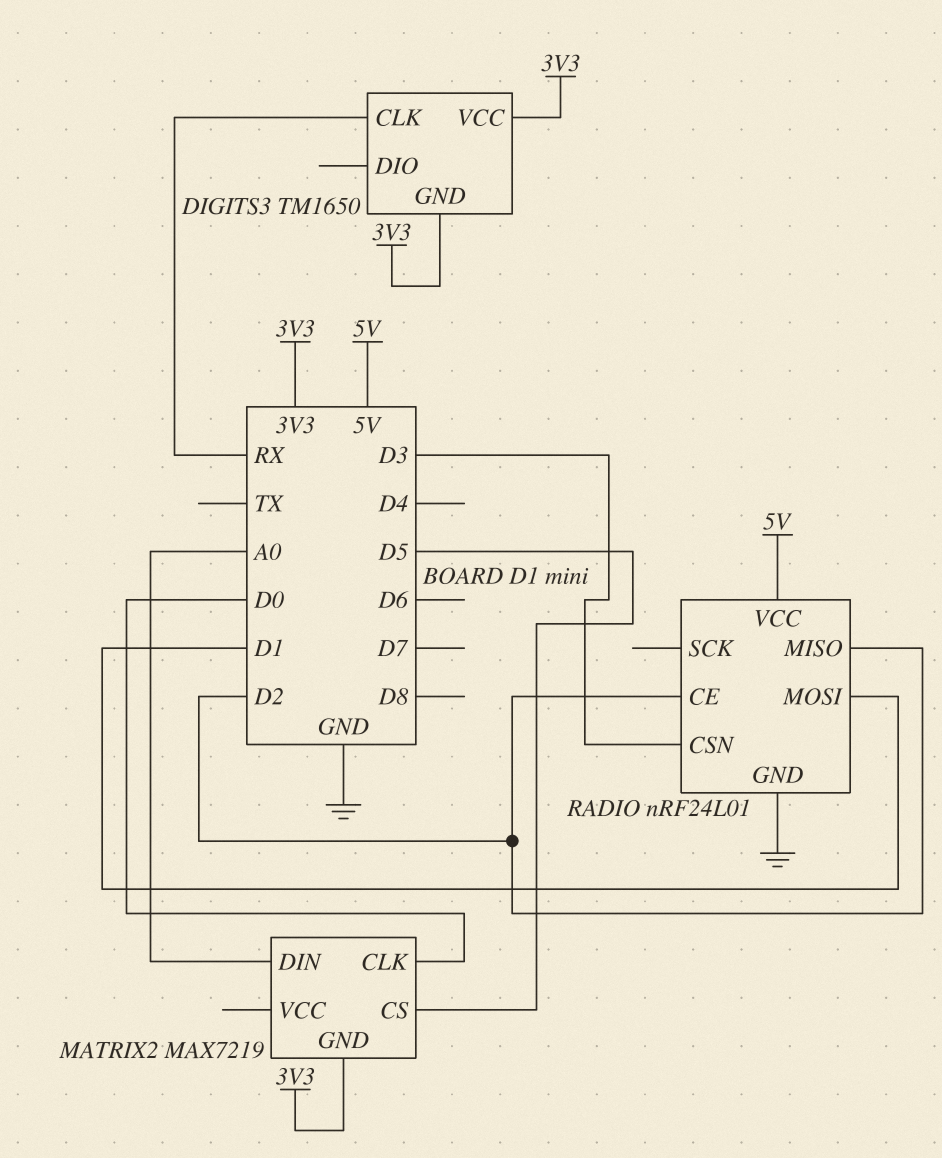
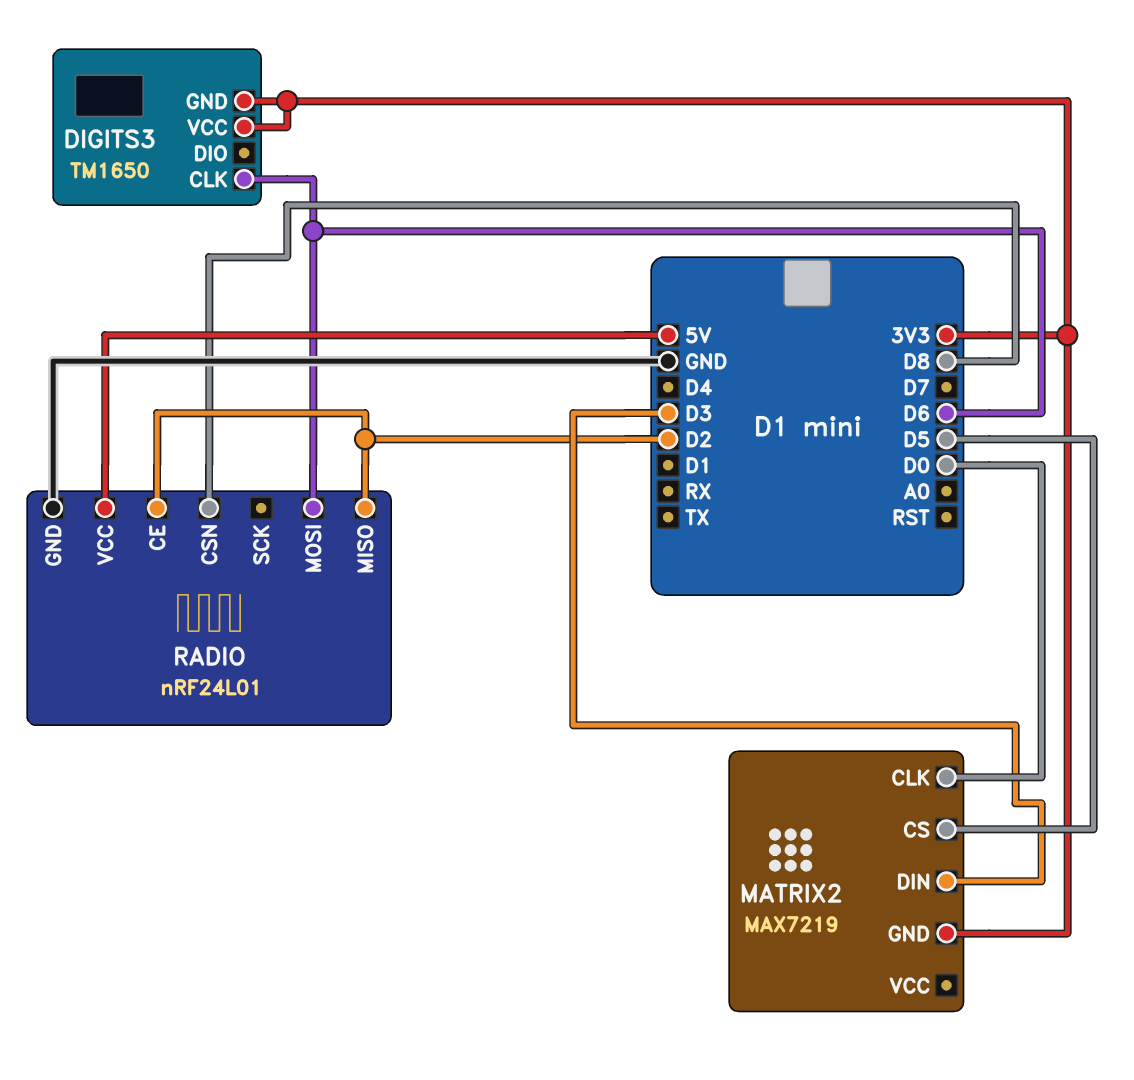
DIGITS3 pin CLK: RX -> D6
MATRIX2 pin DIN: A0 -> D3
RADIO pin CSN: D3 -> D8
RADIO pin MOSI: D1 -> D6

